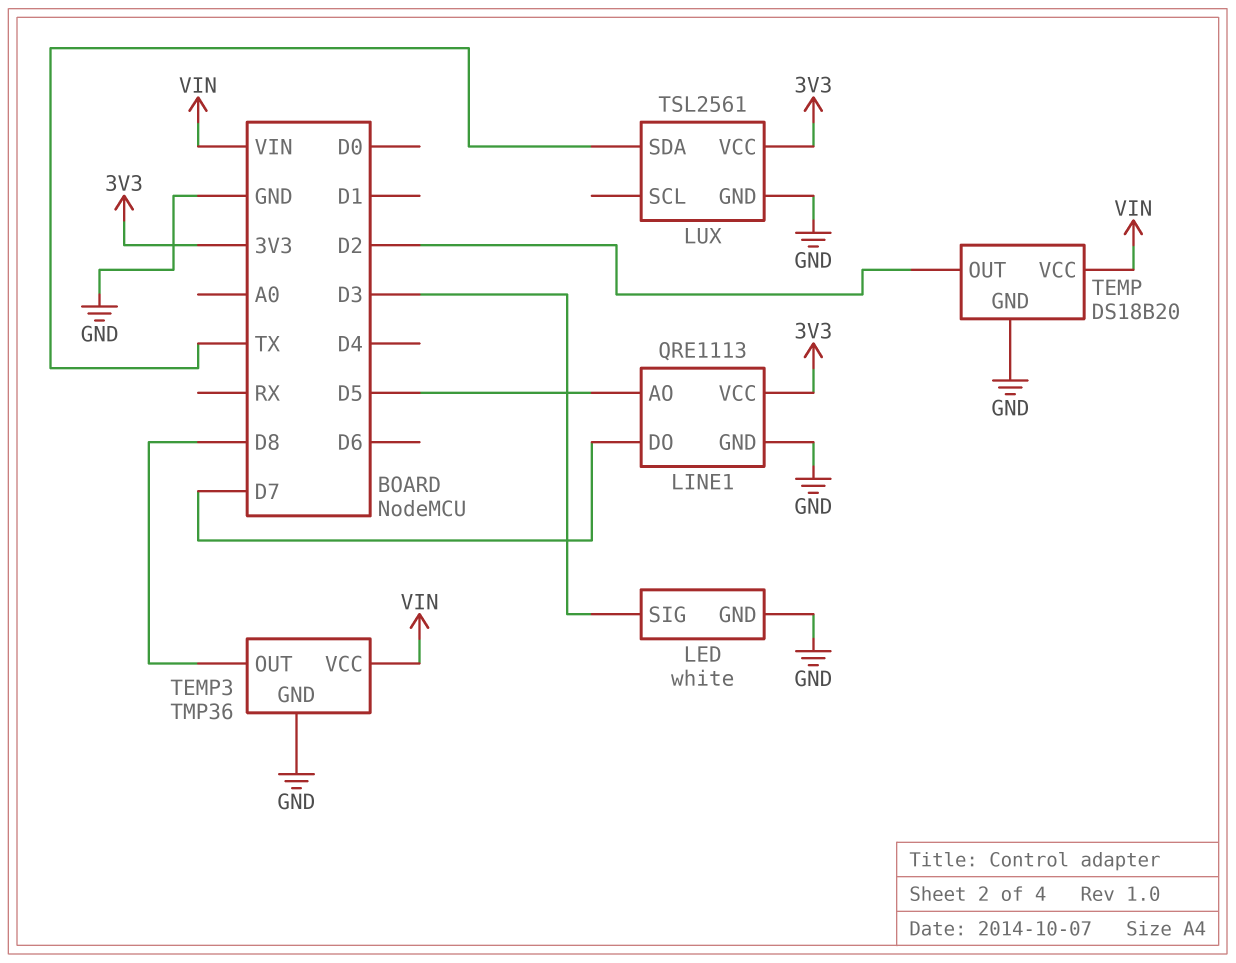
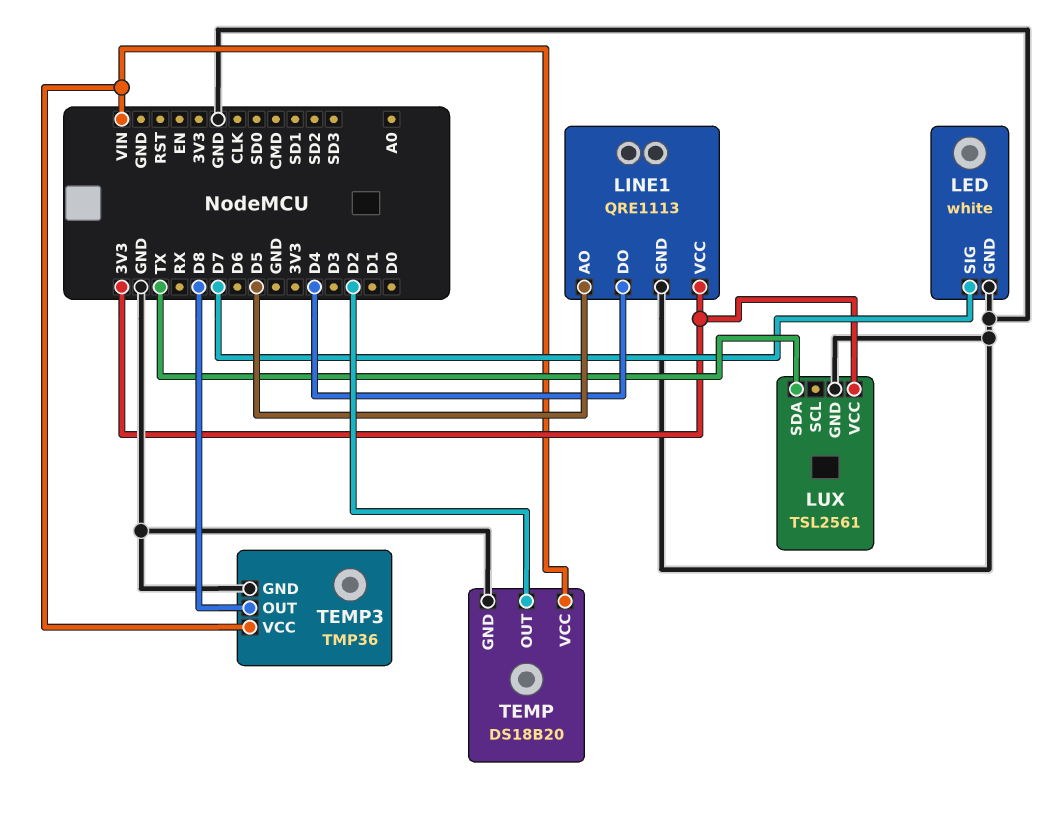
LED pin SIG: D3 -> D7
LINE1 pin DO: D7 -> D4

